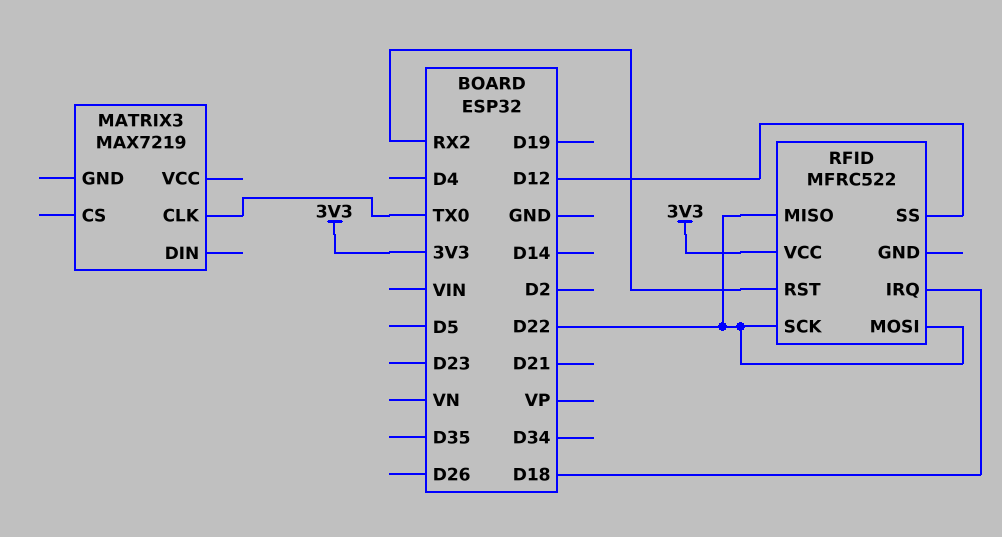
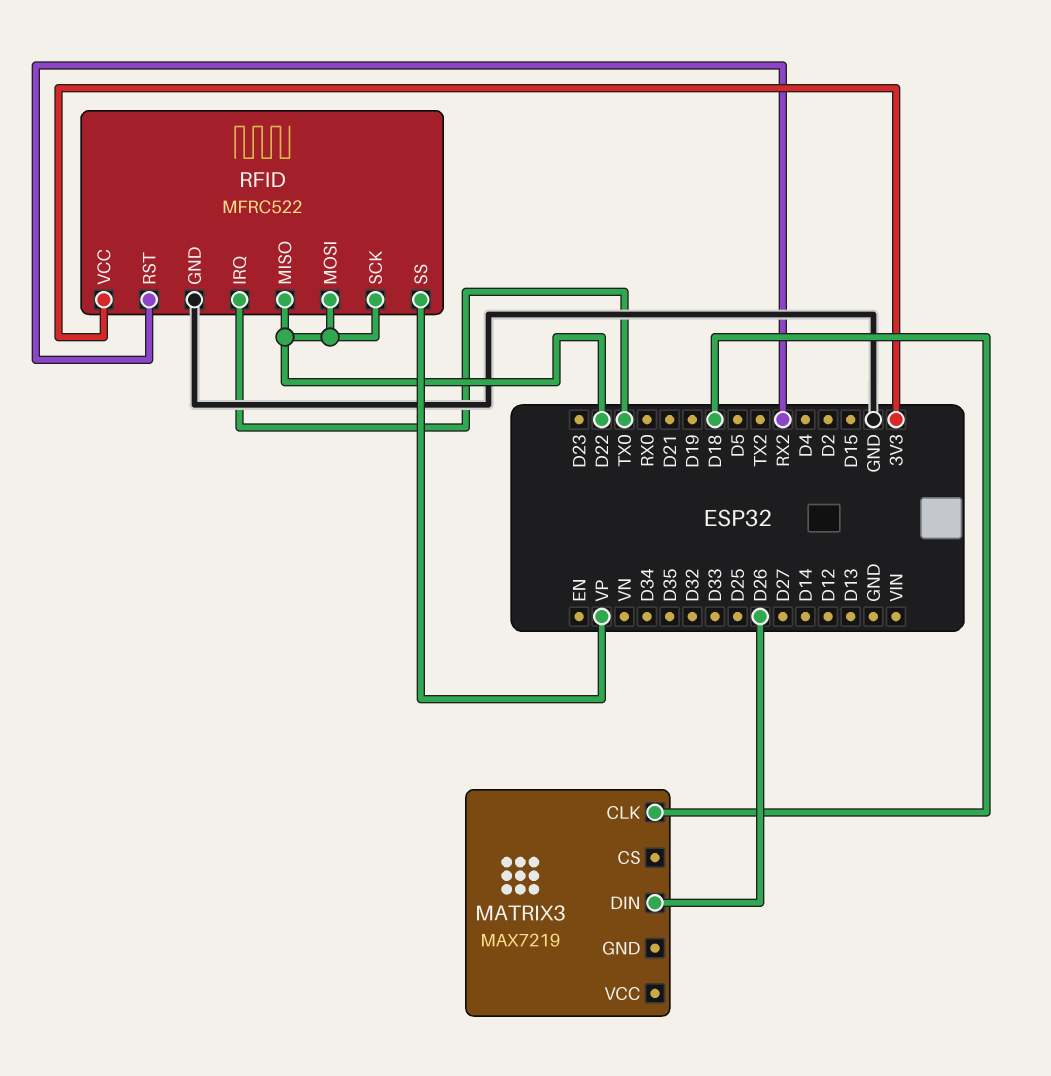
MATRIX3 pin CLK: TX0 -> D18
MATRIX3 pin DIN: none -> D26
RFID pin GND: none -> GND
RFID pin IRQ: D18 -> TX0
RFID pin SS: D12 -> VP

